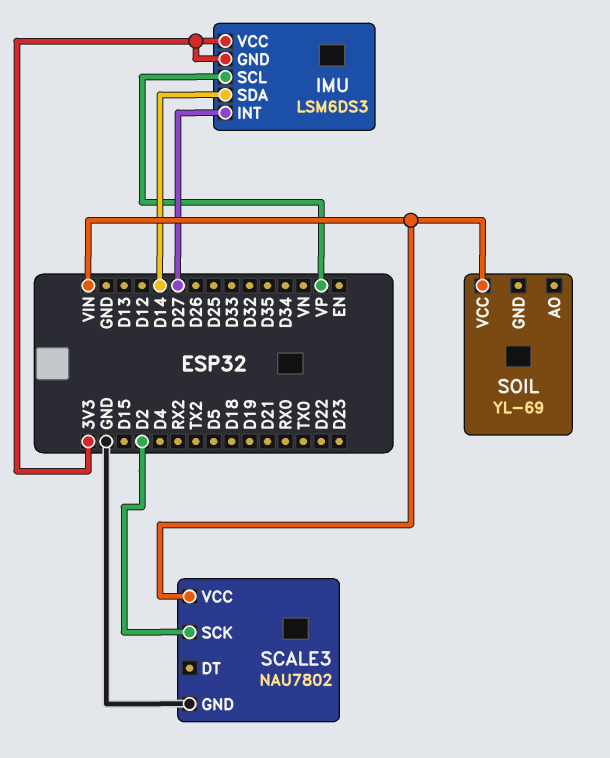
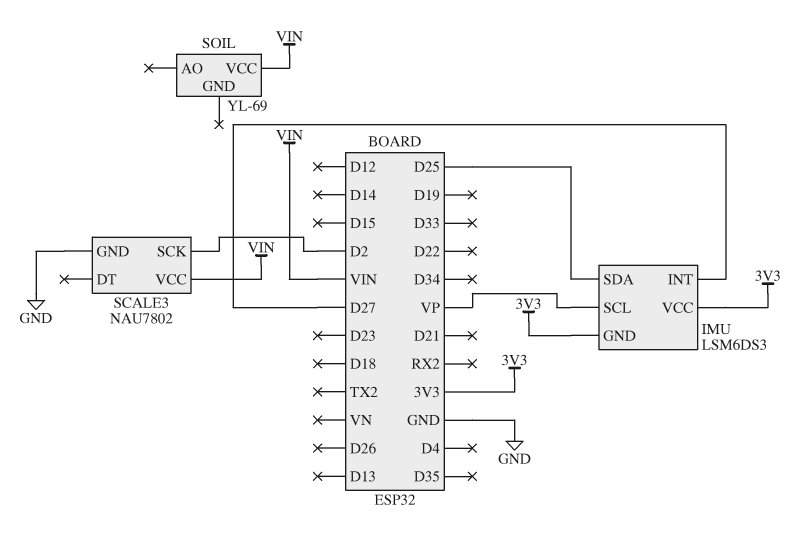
IMU pin SDA: D14 -> D25

